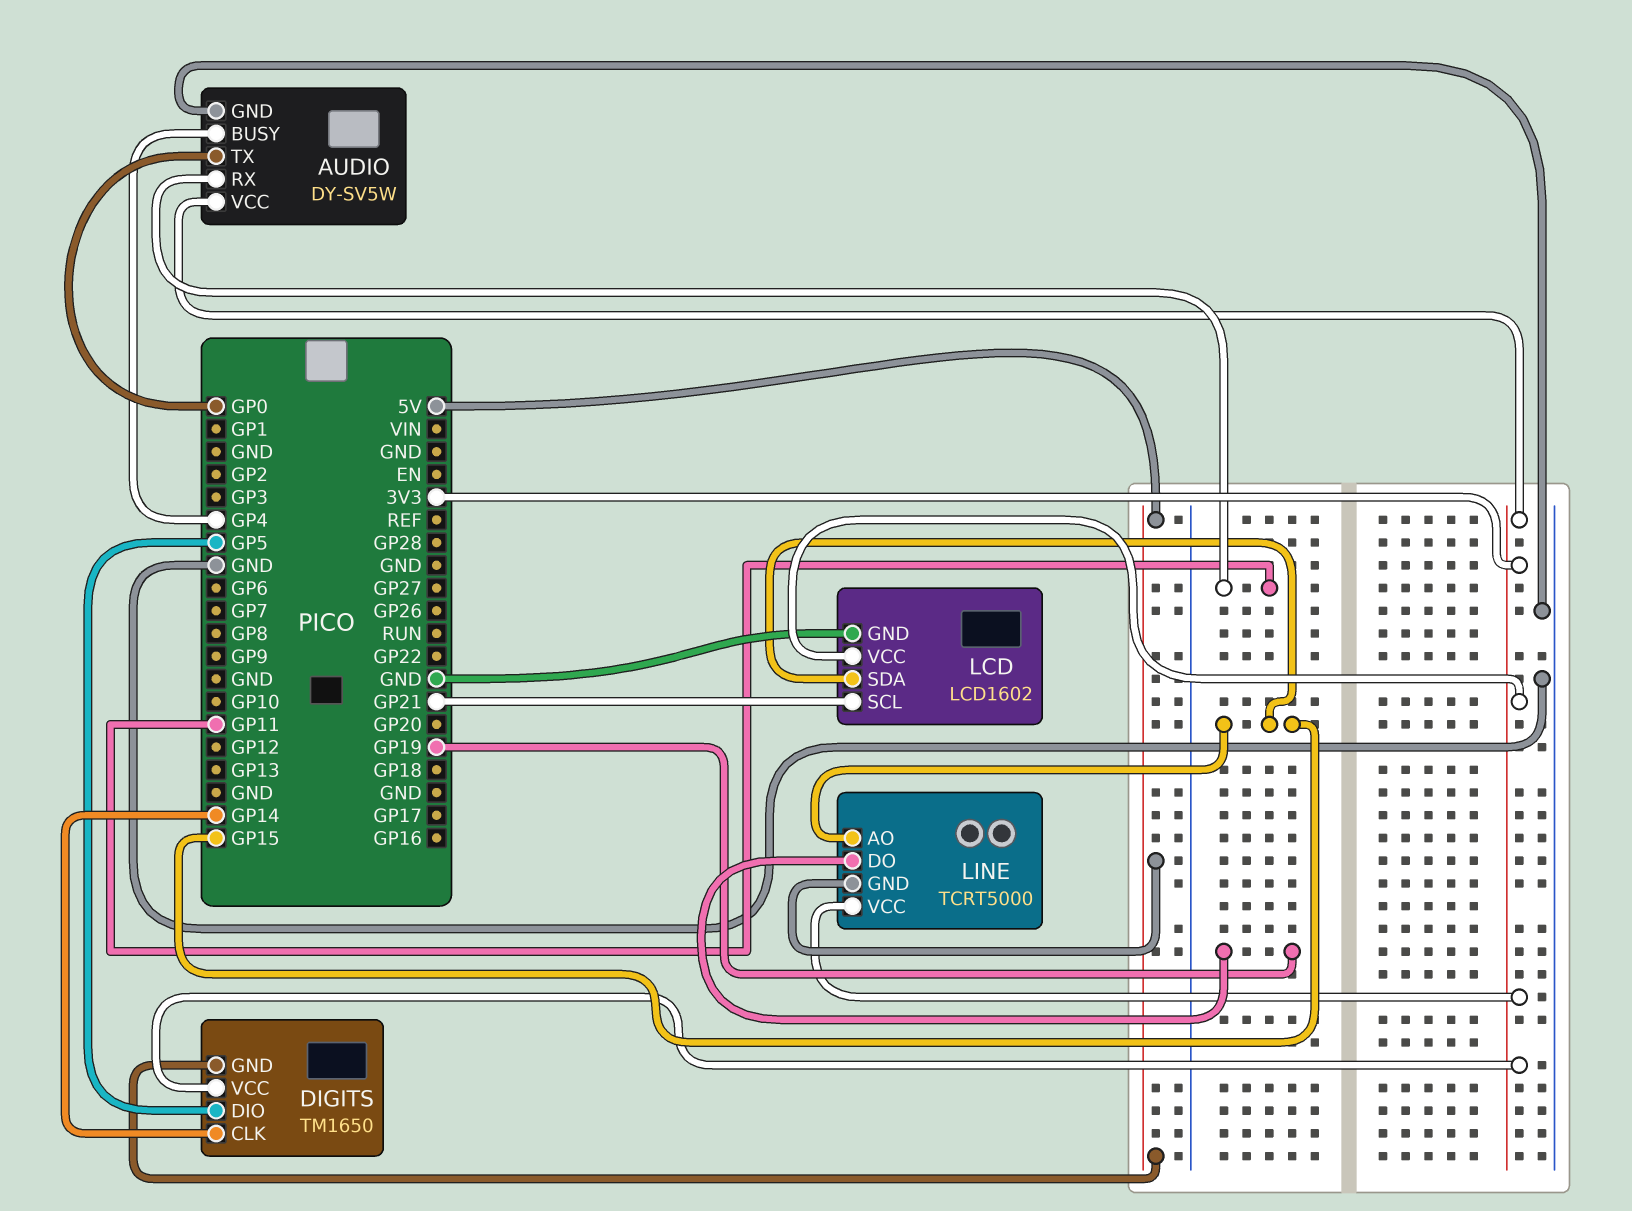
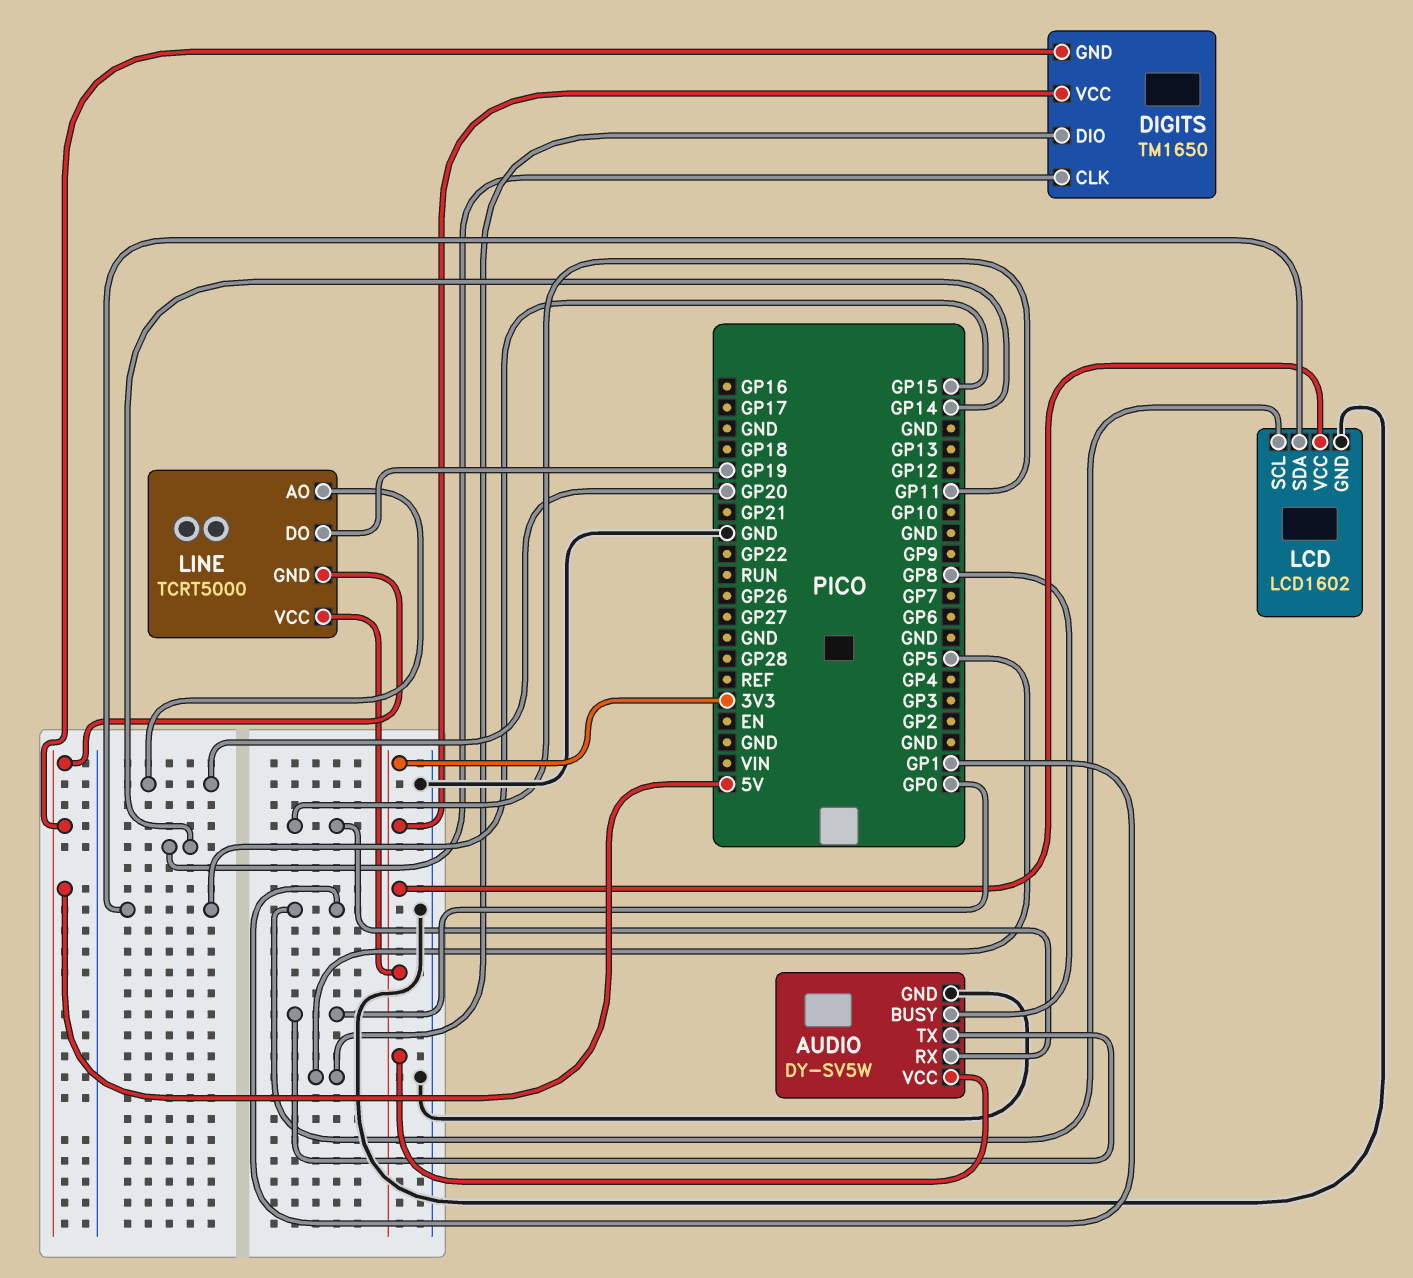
AUDIO pin BUSY: GP4 -> GP8
LCD pin SCL: GP21 -> GP1
LINE pin AO: GP15 -> GP20

